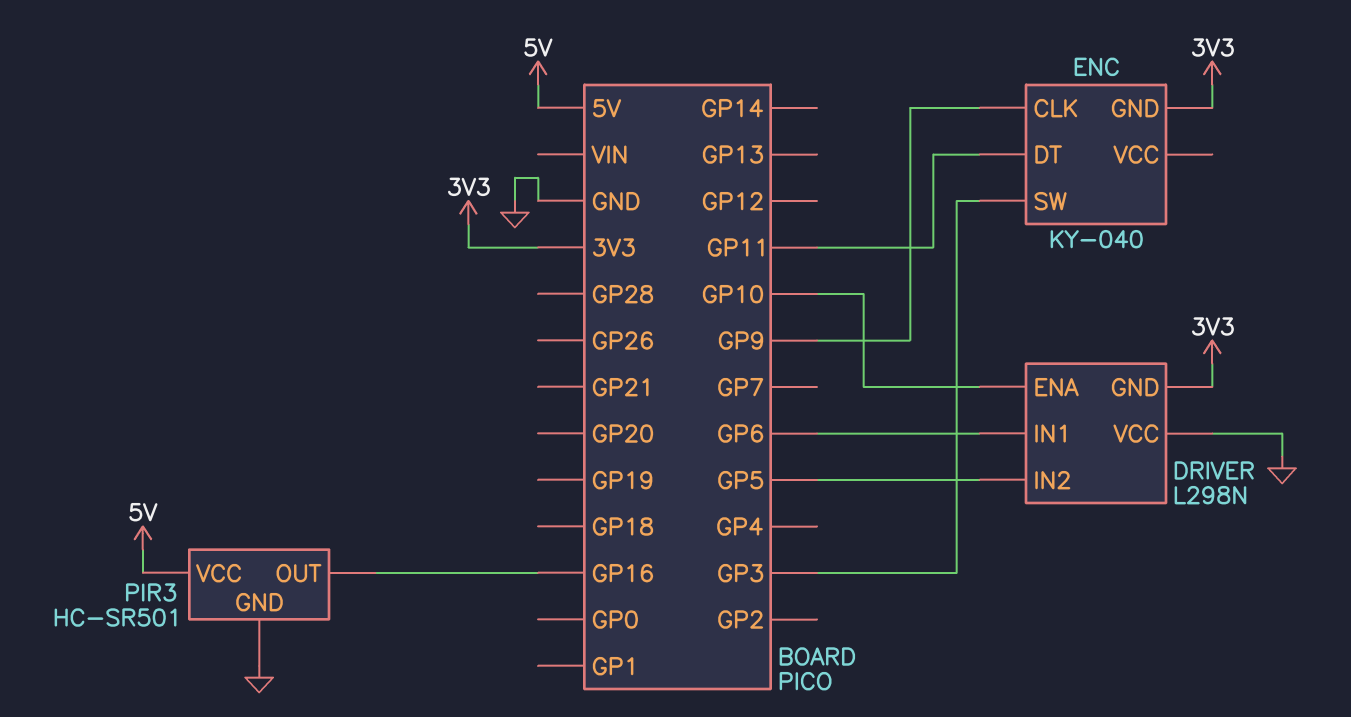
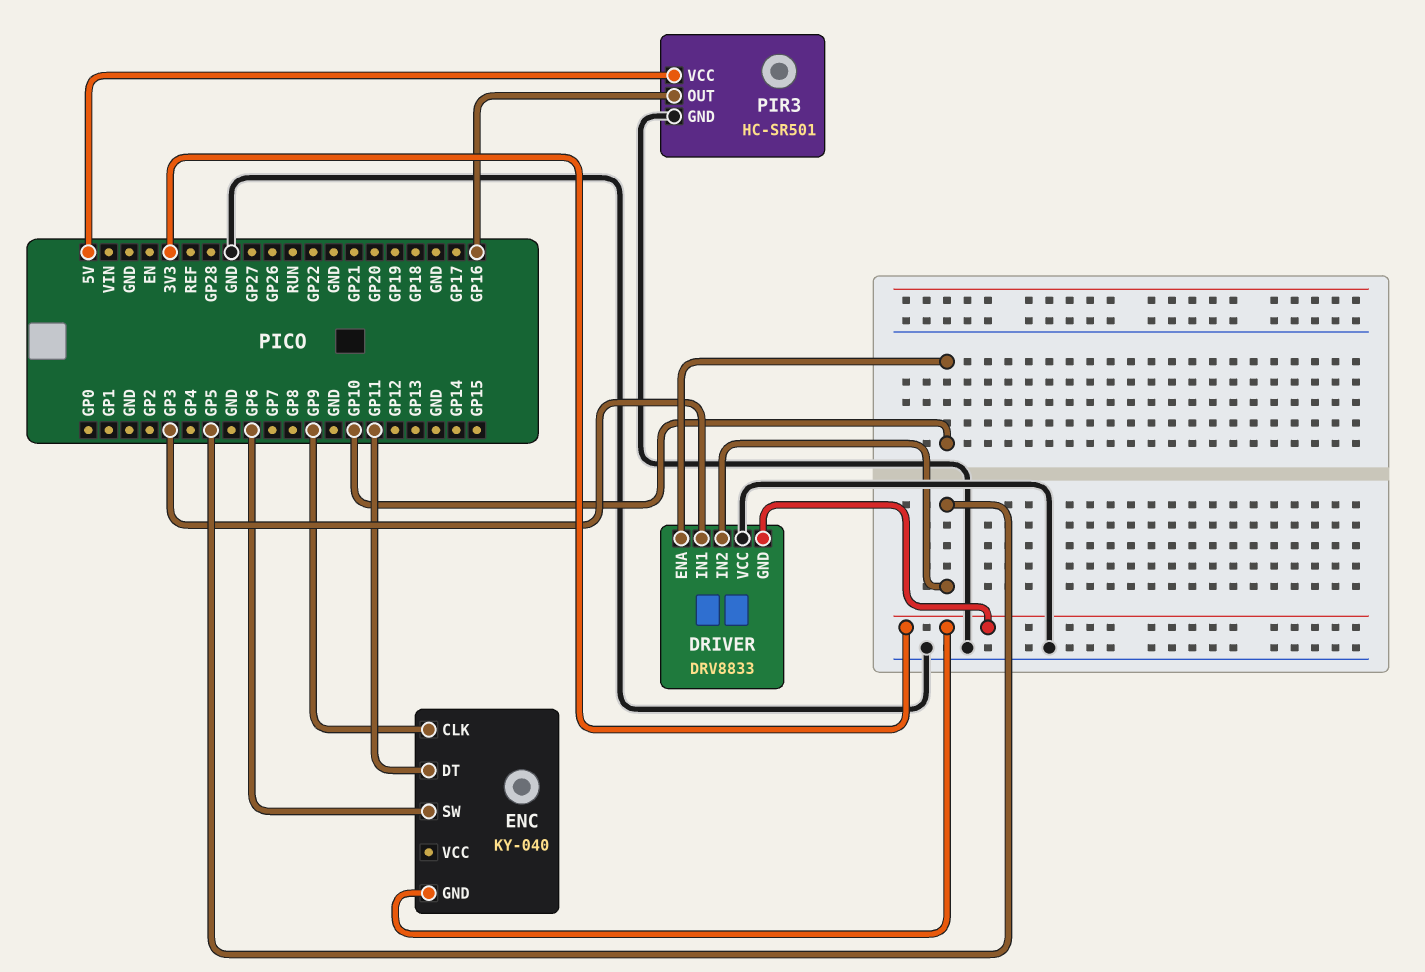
DRIVER: L298N -> DRV8833
DRIVER pin IN1: GP6 -> GP3
ENC pin SW: GP3 -> GP6

